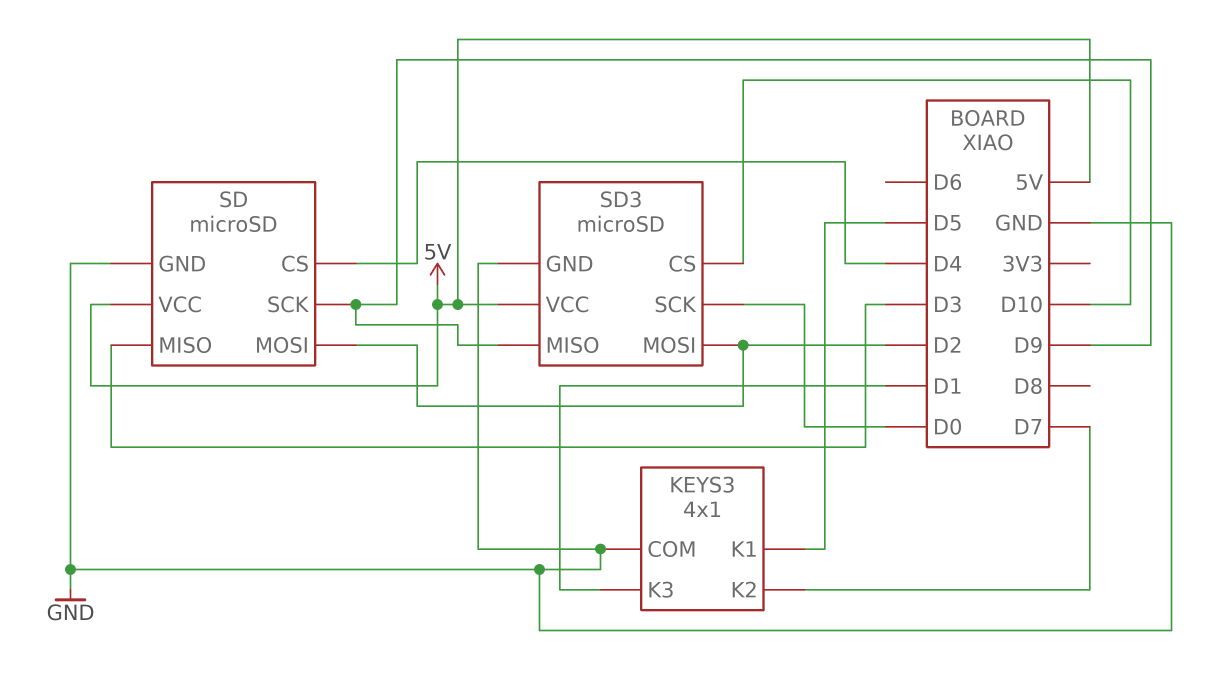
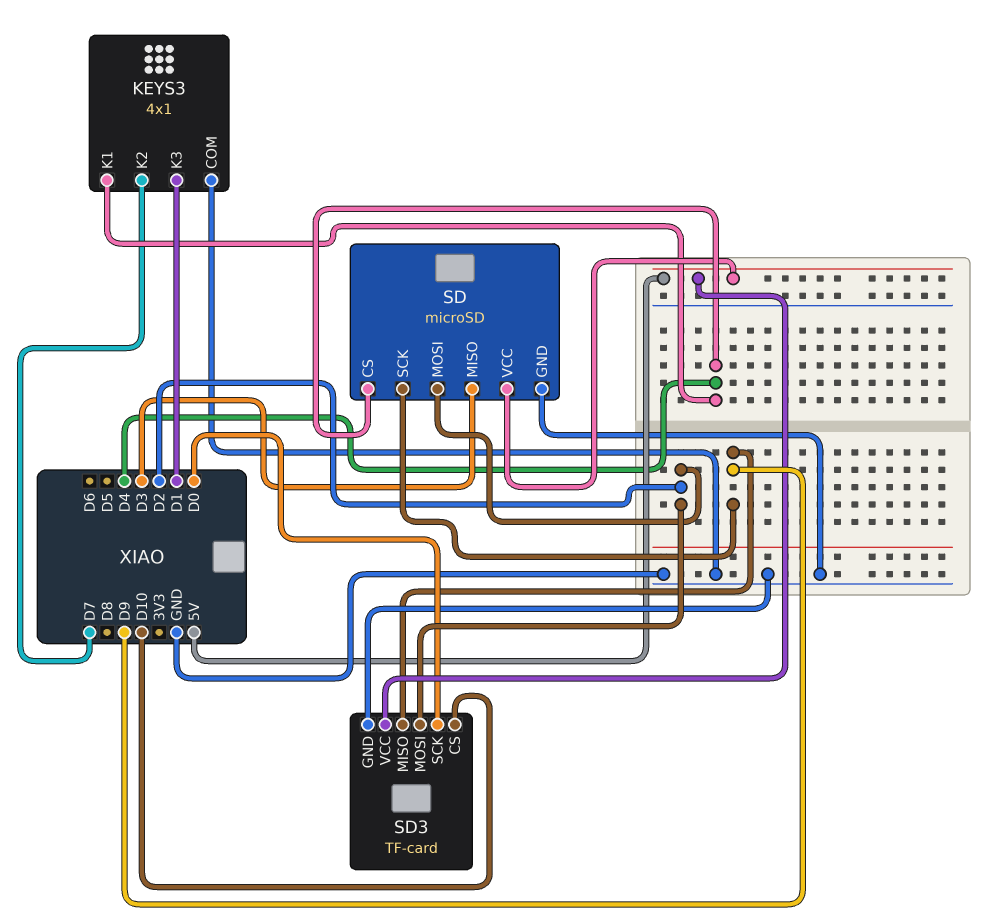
KEYS3 pin K1: D5 -> D4
SD3: microSD -> TF-card

